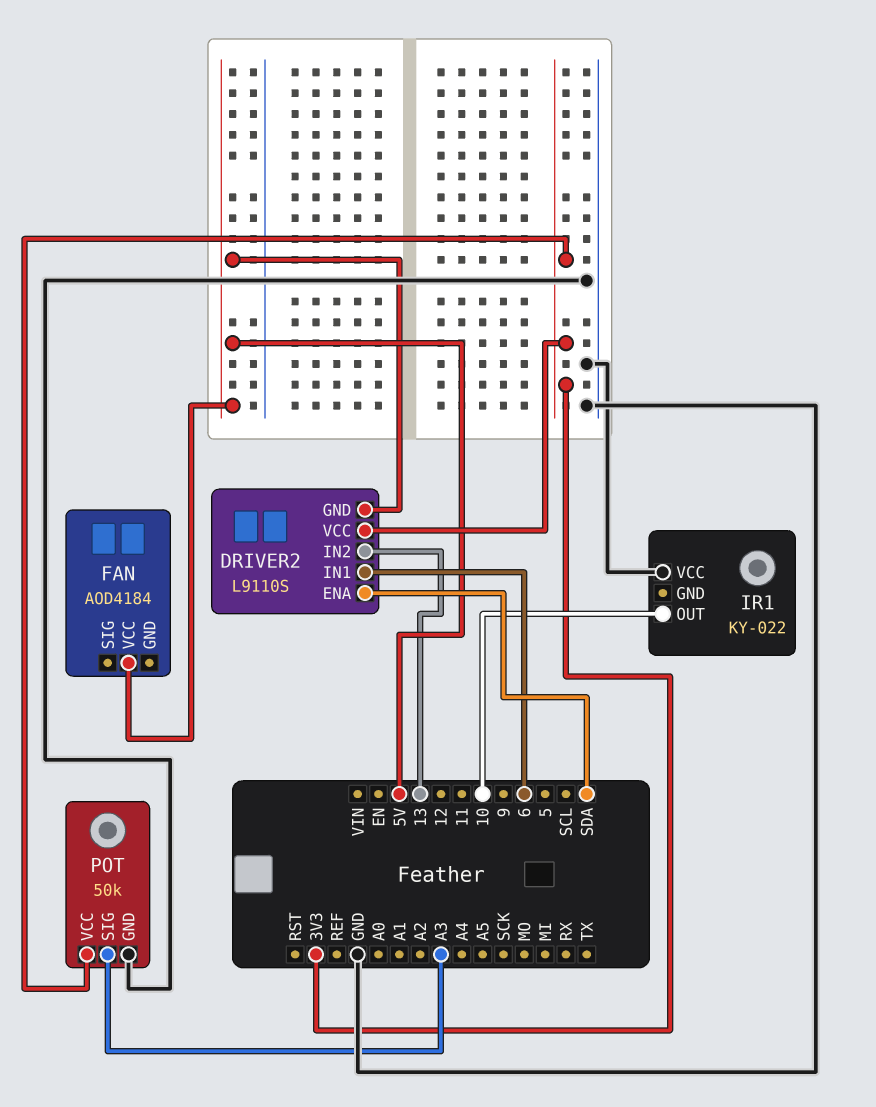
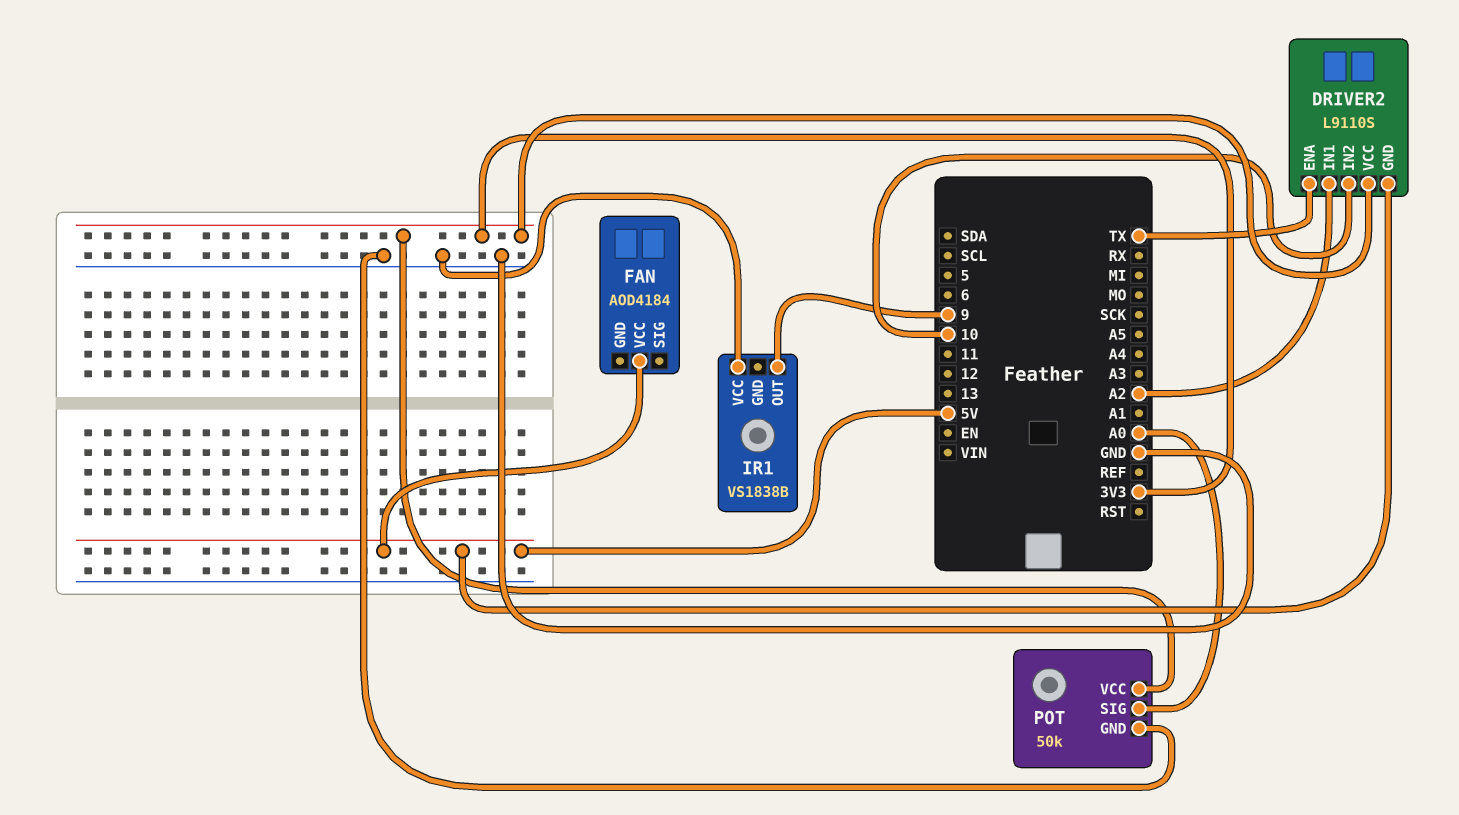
DRIVER2 pin ENA: SDA -> TX
DRIVER2 pin IN1: 6 -> A2
DRIVER2 pin IN2: 13 -> 10
IR1: KY-022 -> VS1838B
IR1 pin OUT: 10 -> 9
POT pin SIG: A3 -> A0

